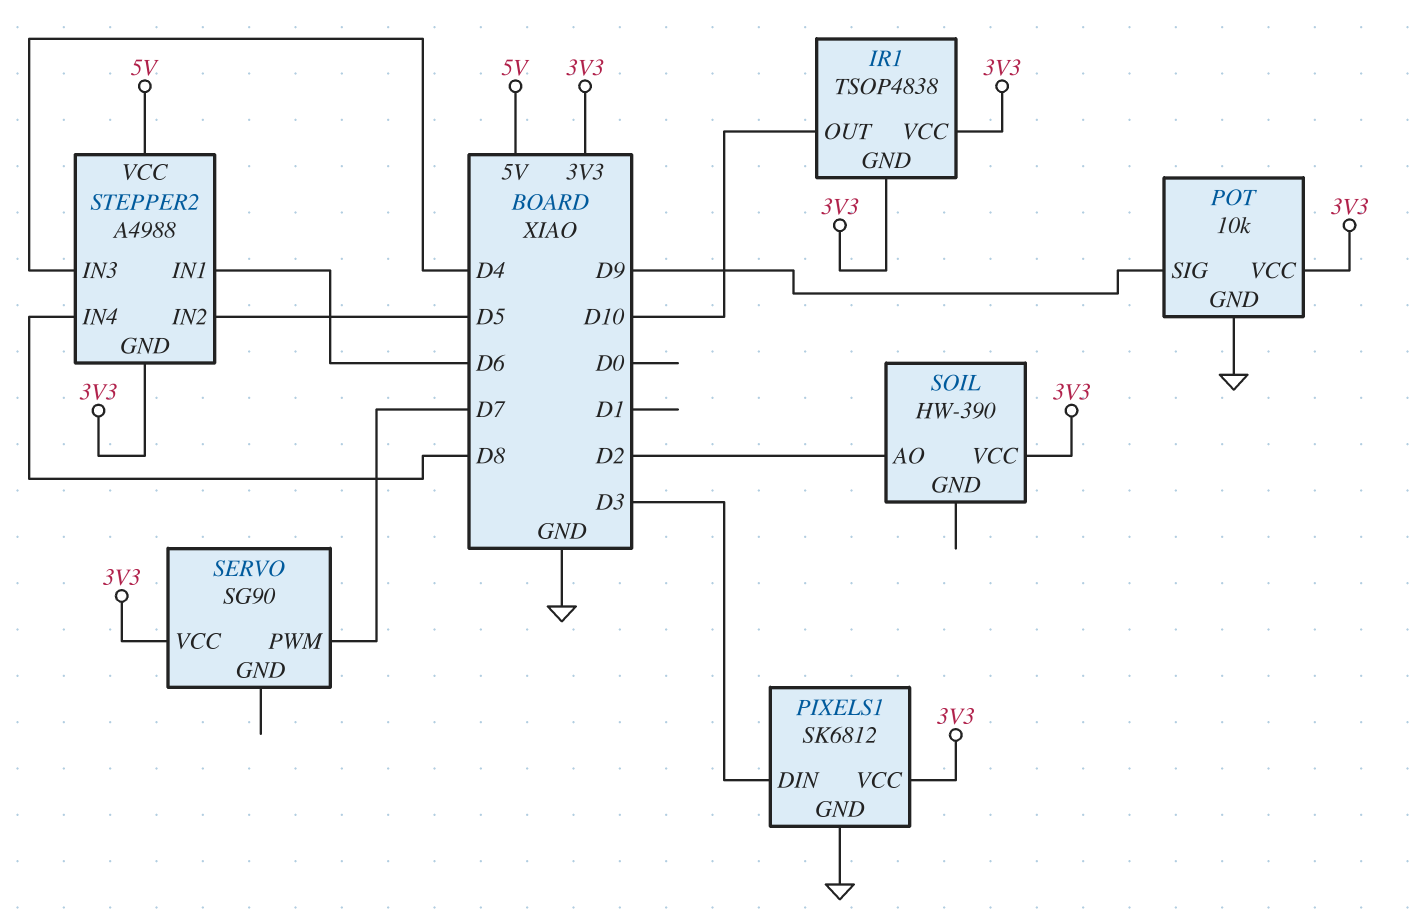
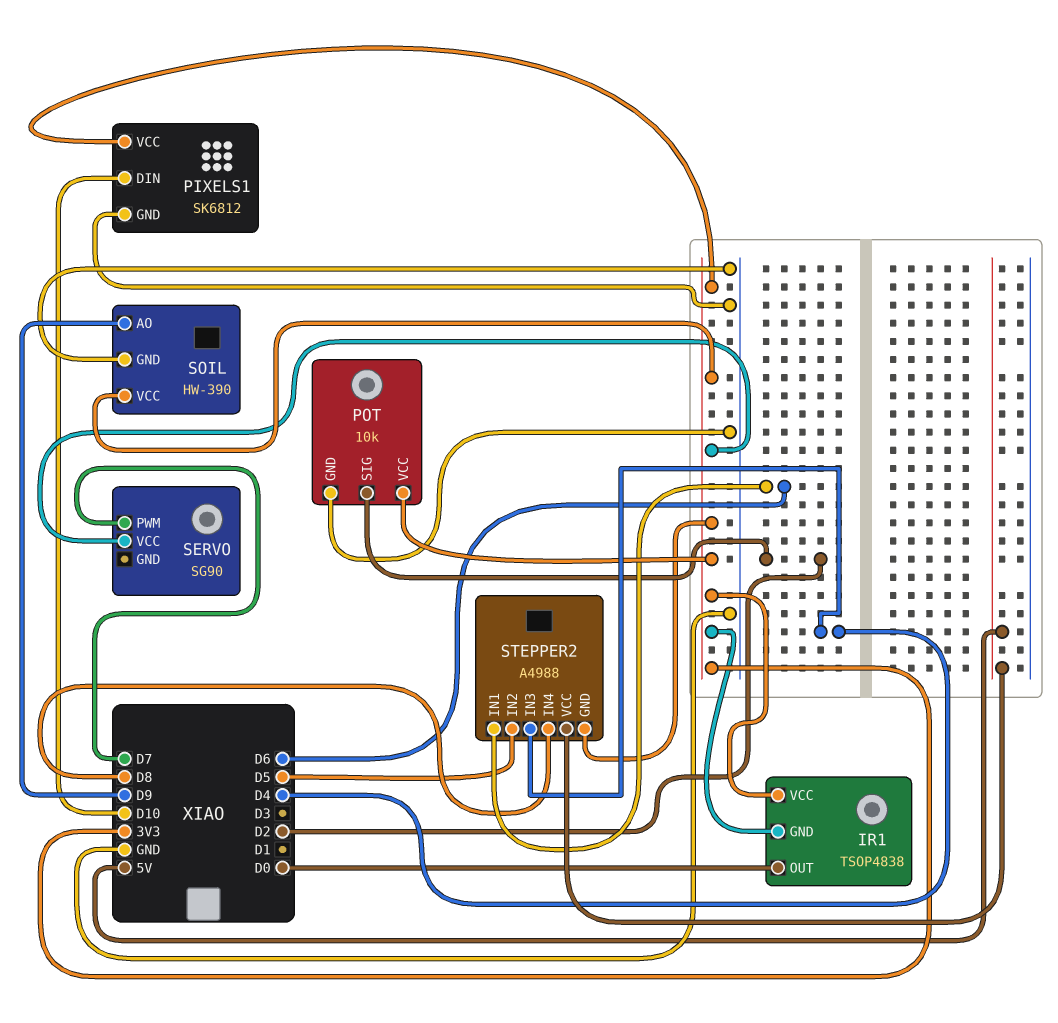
IR1 pin OUT: D10 -> D0
PIXELS1 pin DIN: D3 -> D10
POT pin SIG: D9 -> D2
SOIL pin AO: D2 -> D9
SOIL pin GND: none -> GND

